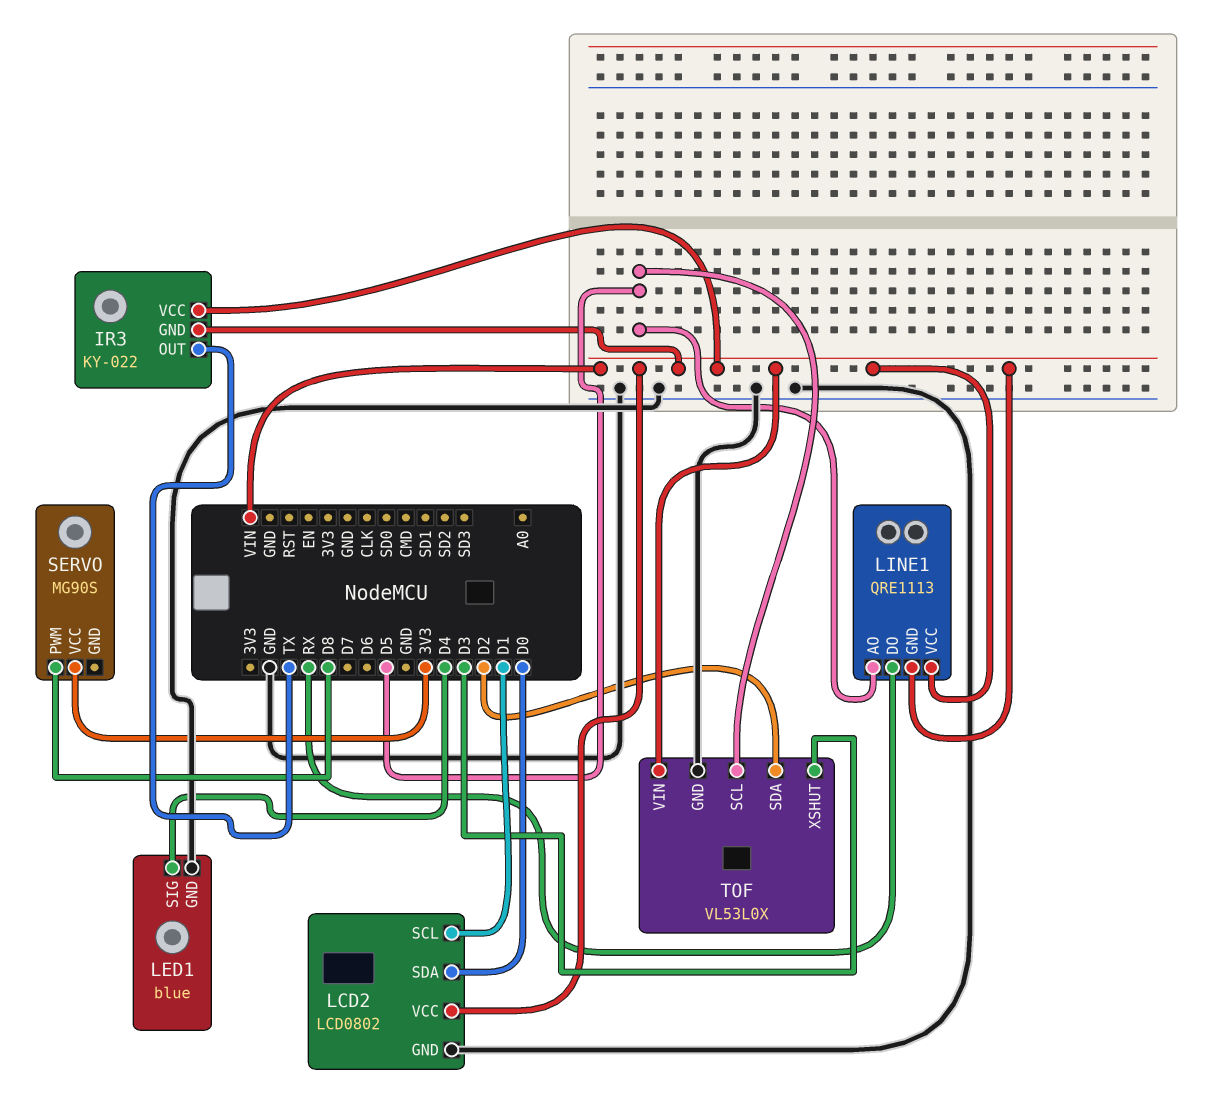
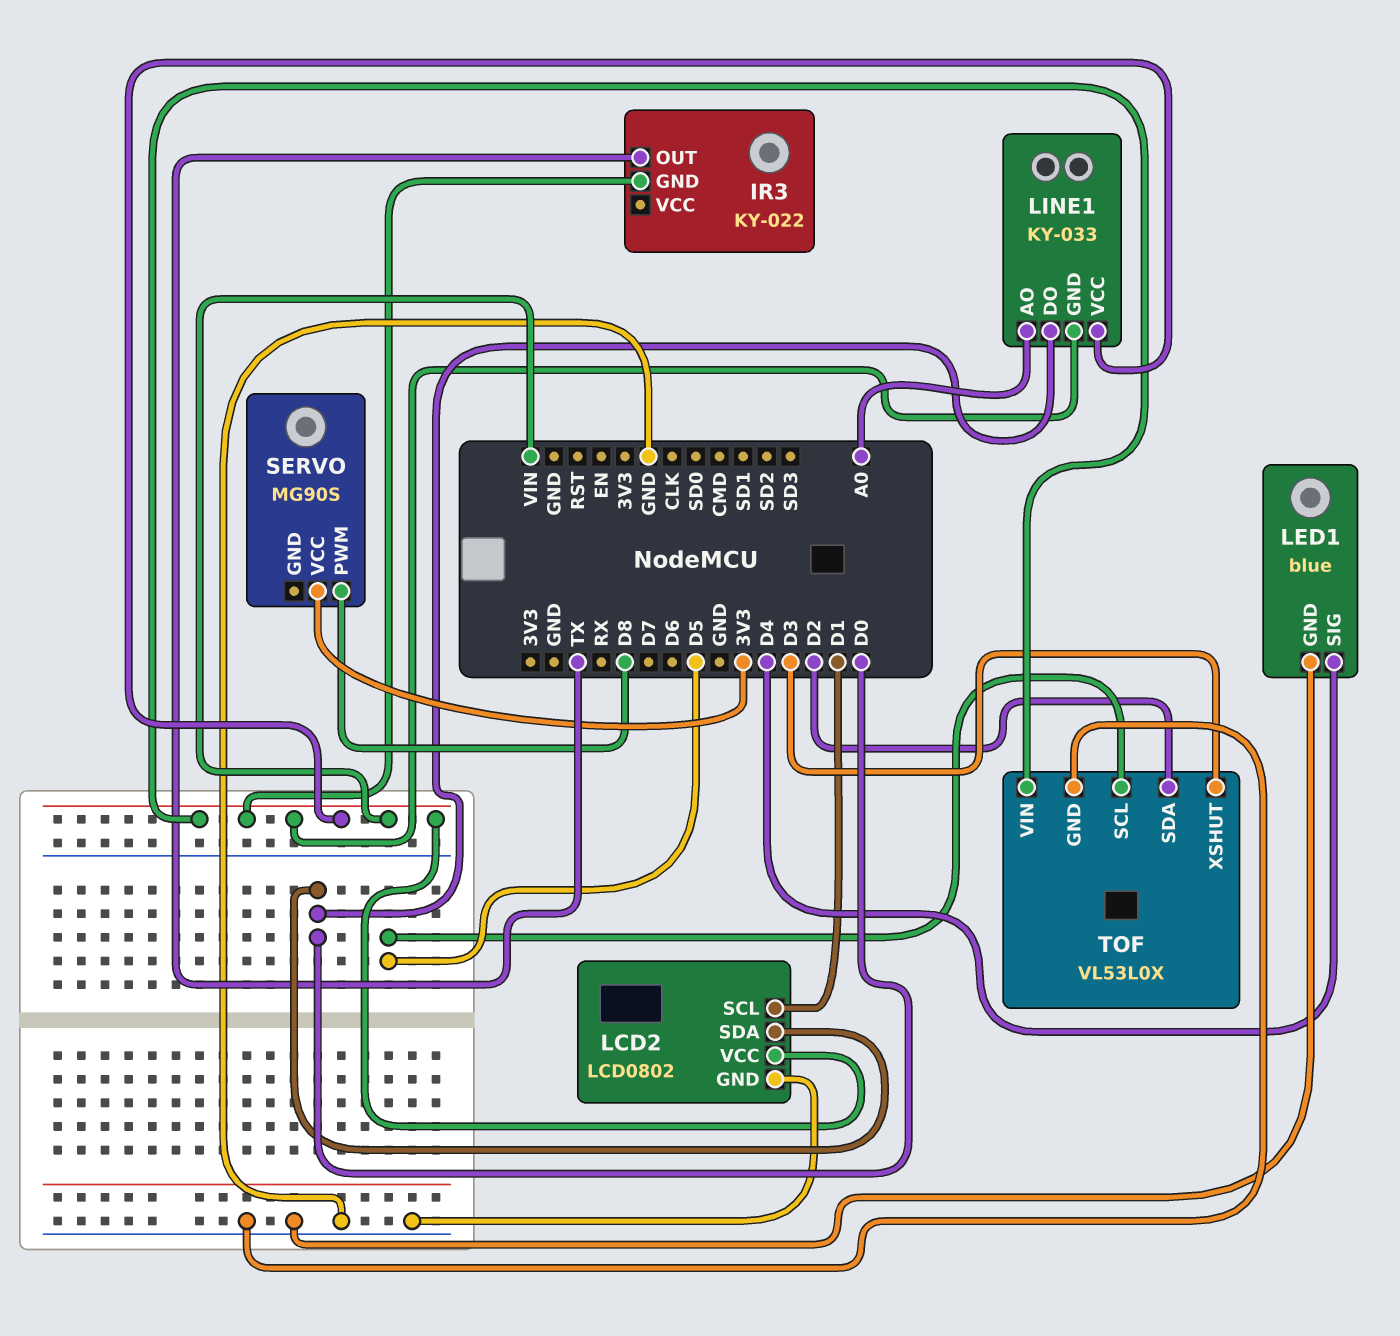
IR3 pin VCC: VIN -> none
LINE1: QRE1113 -> KY-033
LINE1 pin AO: D5 -> A0
LINE1 pin DO: RX -> D0

